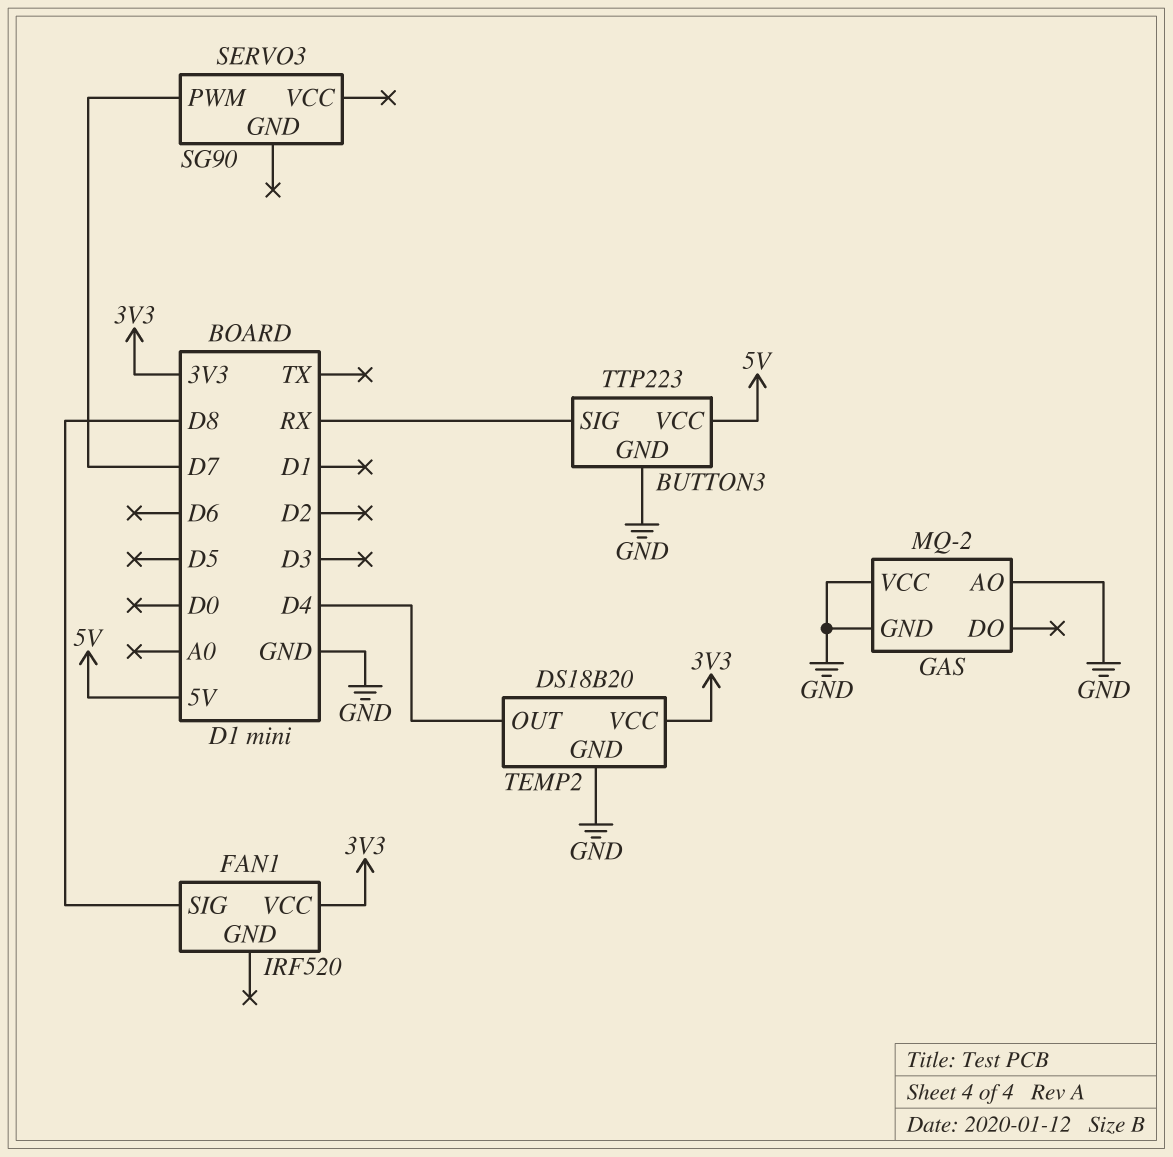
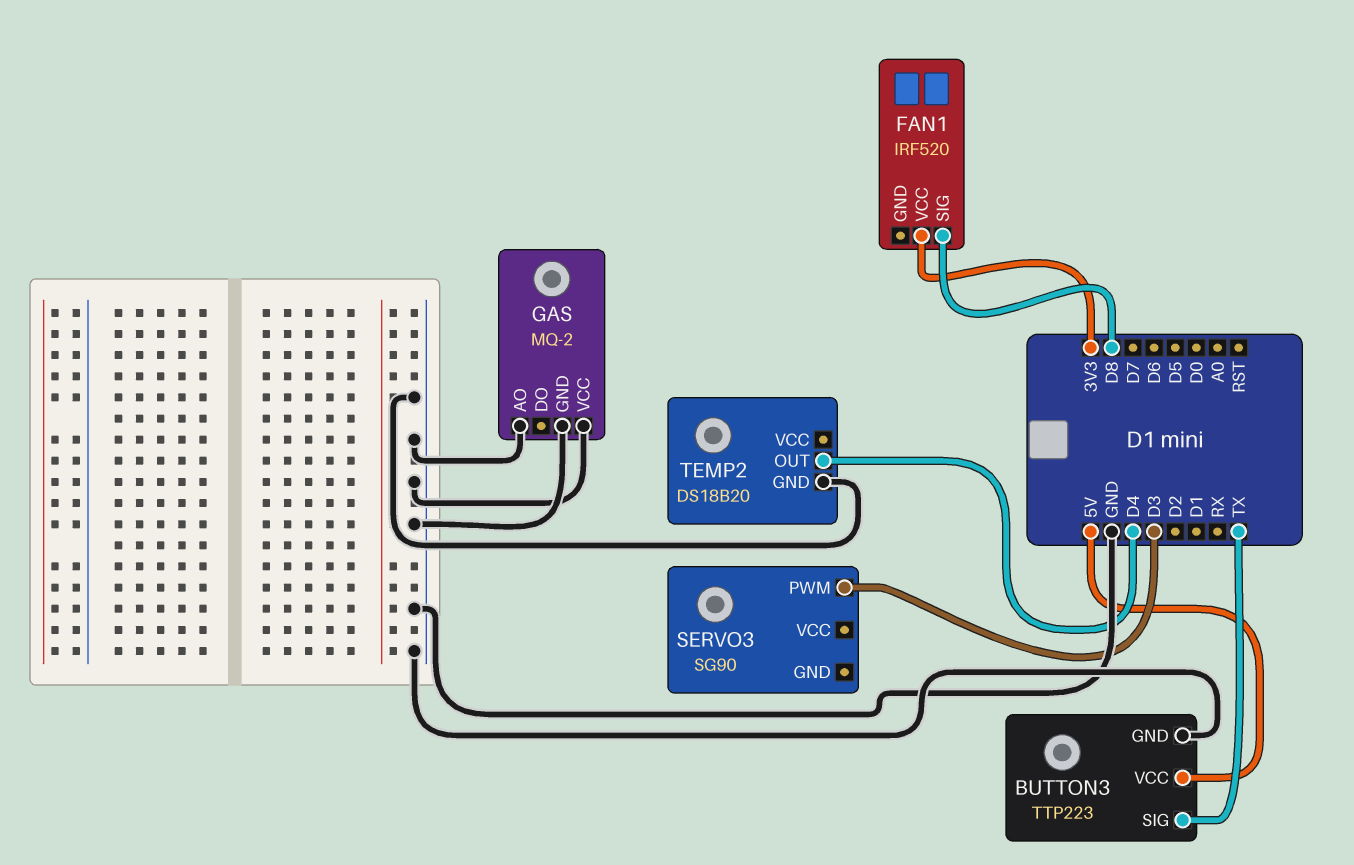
BUTTON3 pin SIG: RX -> TX
SERVO3 pin PWM: D7 -> D3
TEMP2 pin VCC: 3V3 -> none

